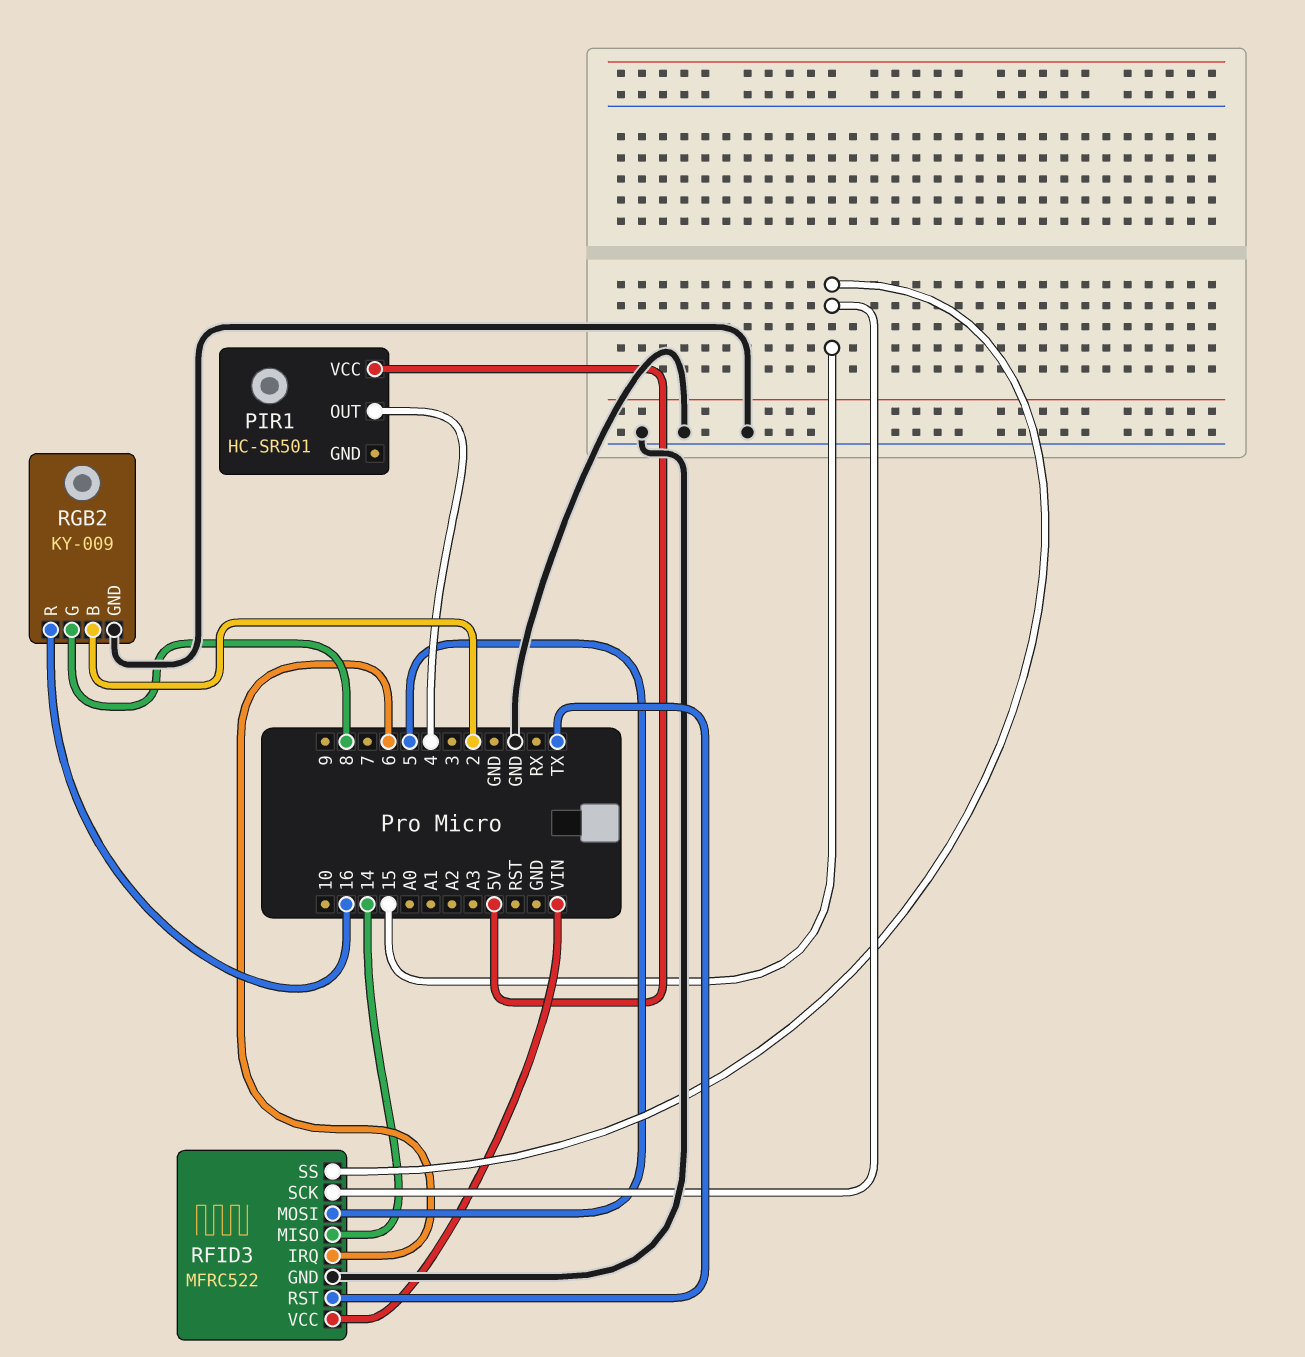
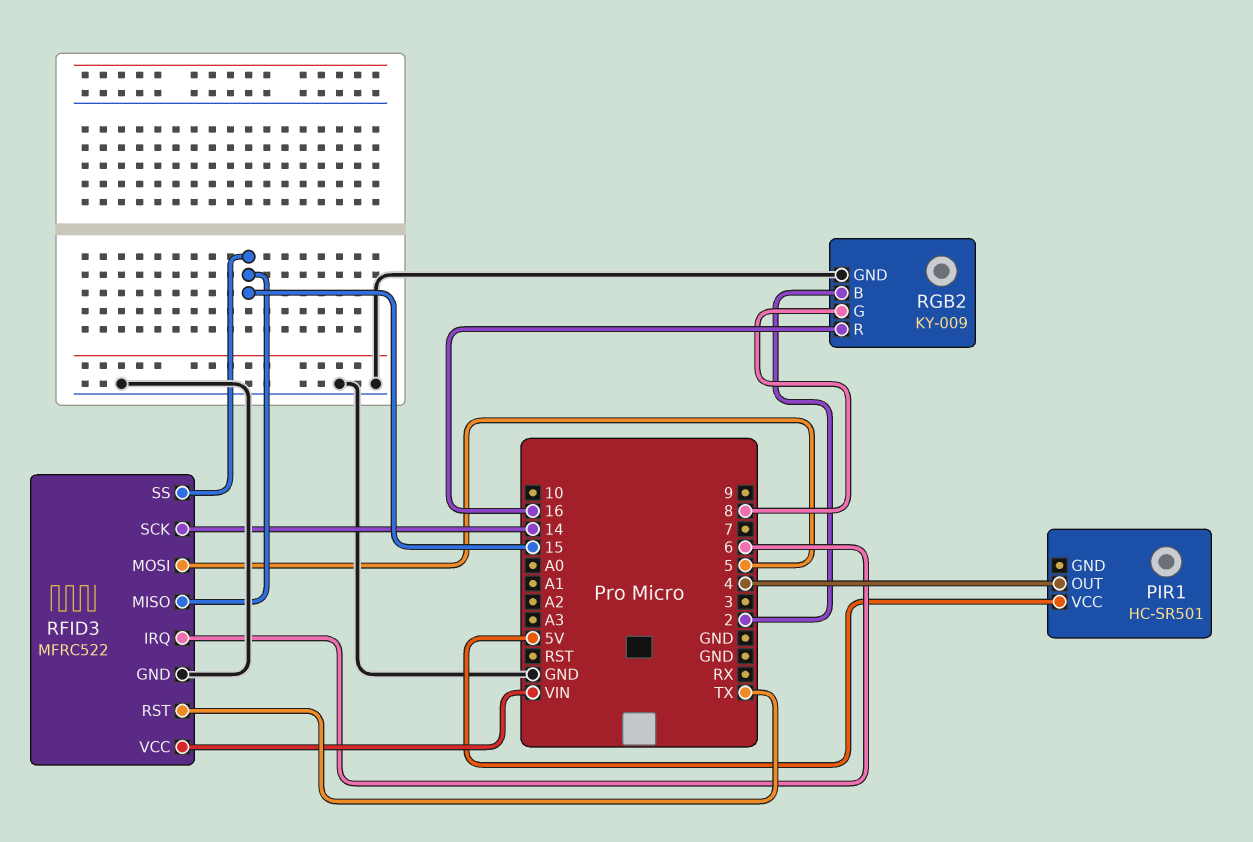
RFID3 pin MISO: 14 -> 15
RFID3 pin SCK: 15 -> 14

